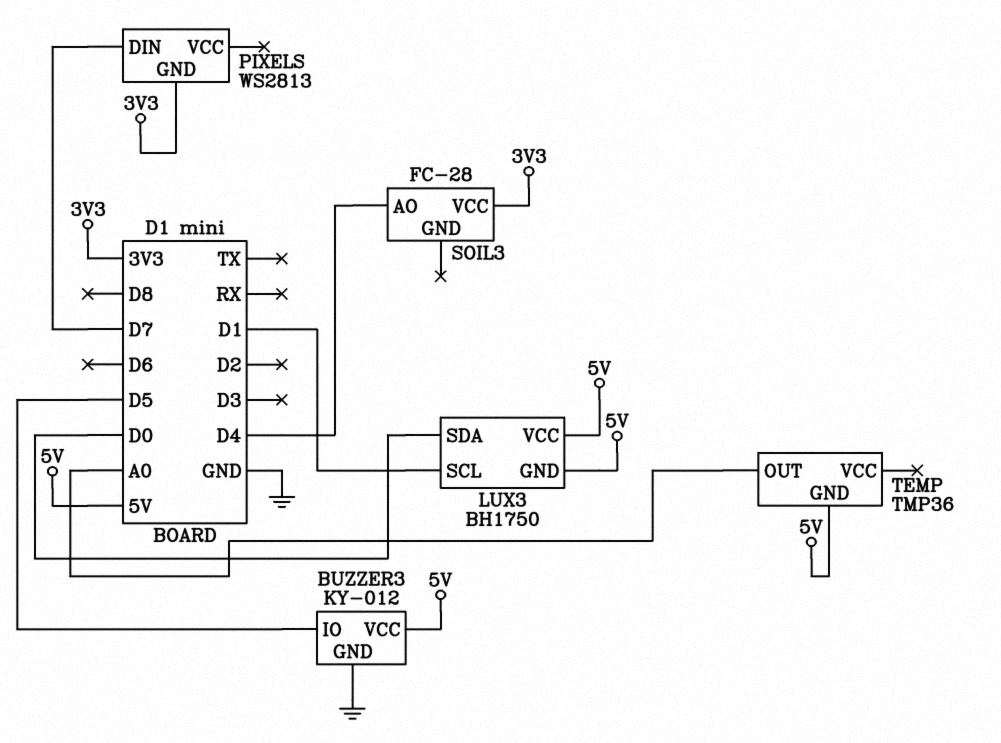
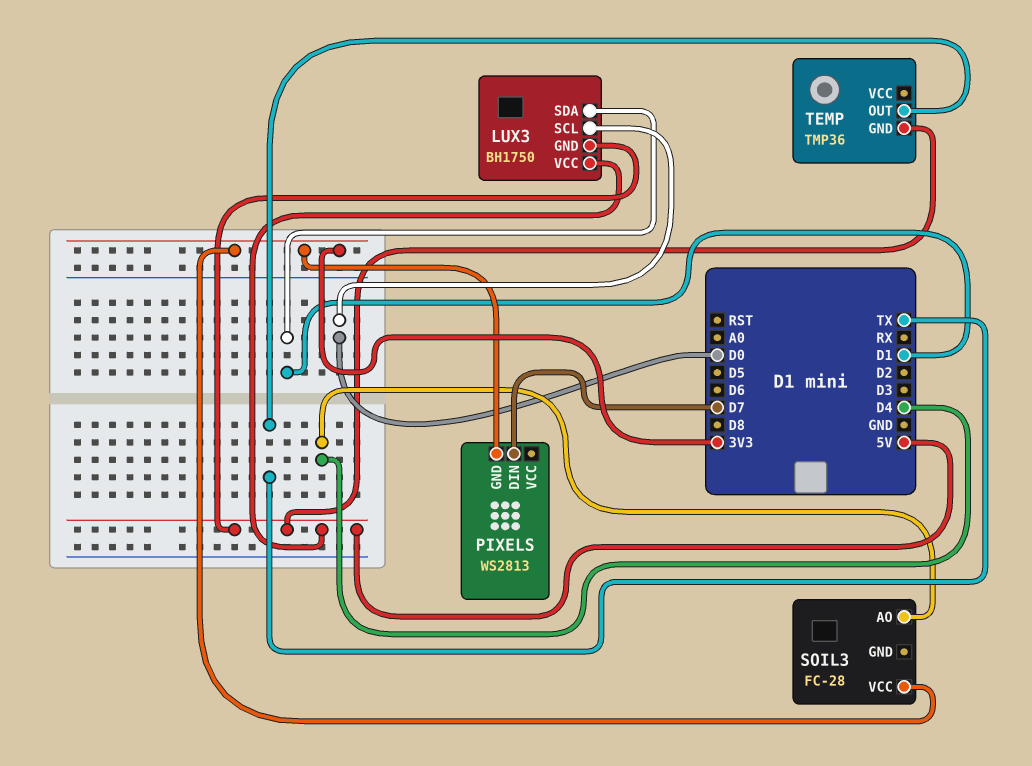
BUZZER3: KY-012 -> none
BUZZER3 pin GND: GND -> none
BUZZER3 pin IO: D5 -> none
BUZZER3 pin VCC: 5V -> none
LUX3 pin SCL: D1 -> D0
LUX3 pin SDA: D0 -> D1
TEMP pin OUT: A0 -> TX

